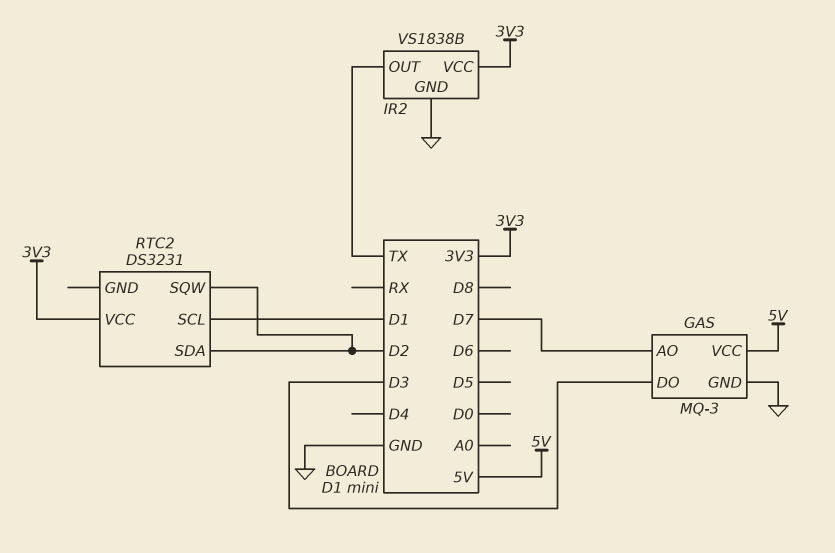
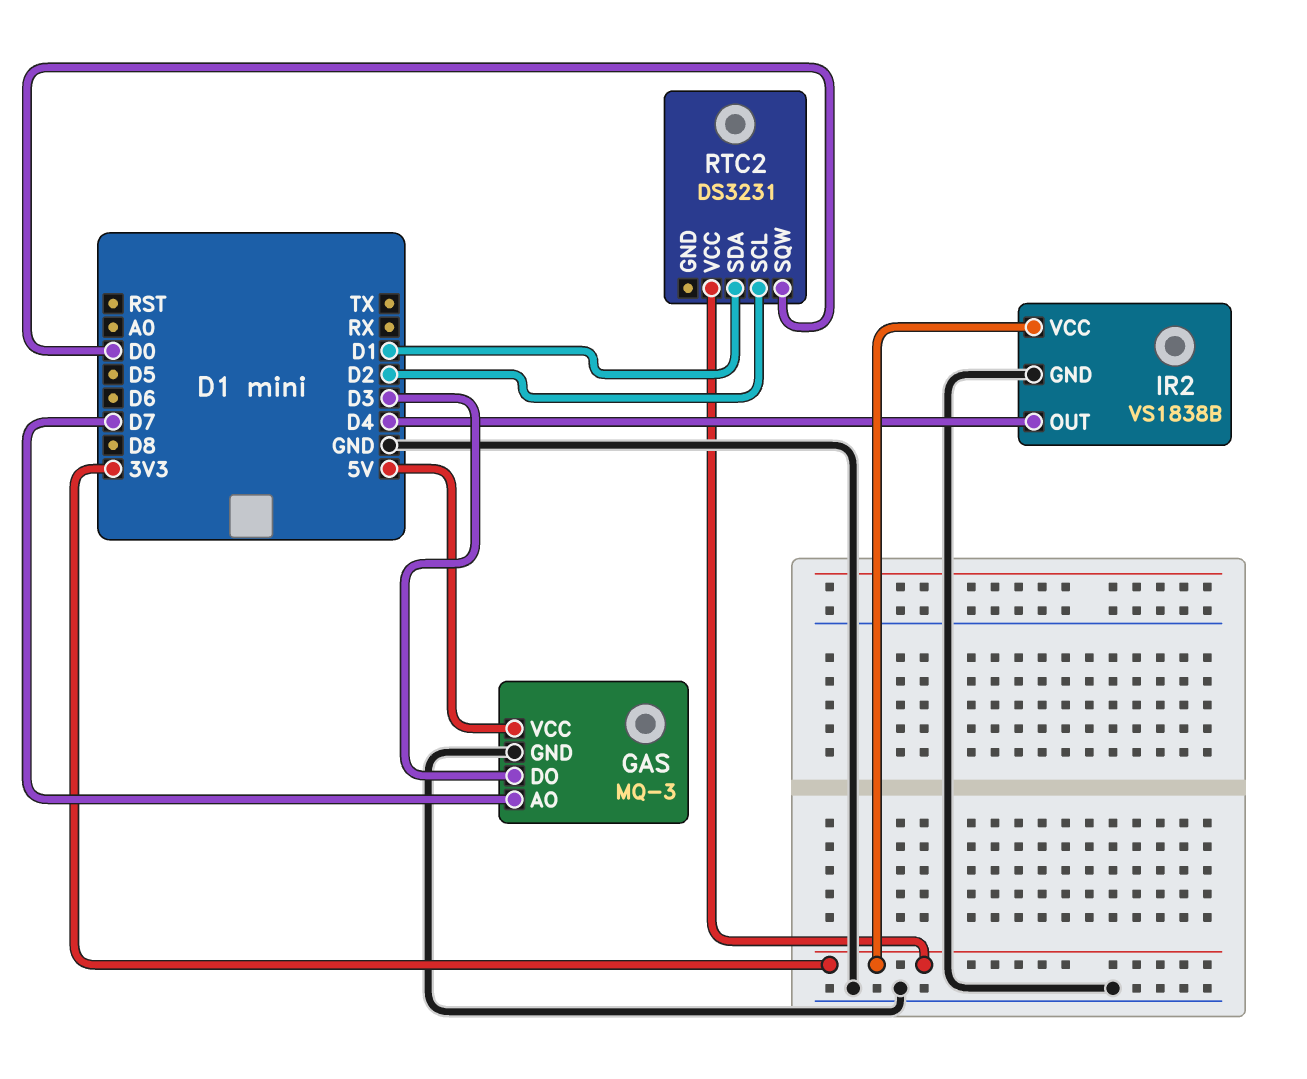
IR2 pin OUT: TX -> D4
RTC2 pin SCL: D1 -> D2
RTC2 pin SDA: D2 -> D1
RTC2 pin SQW: D2 -> D0

